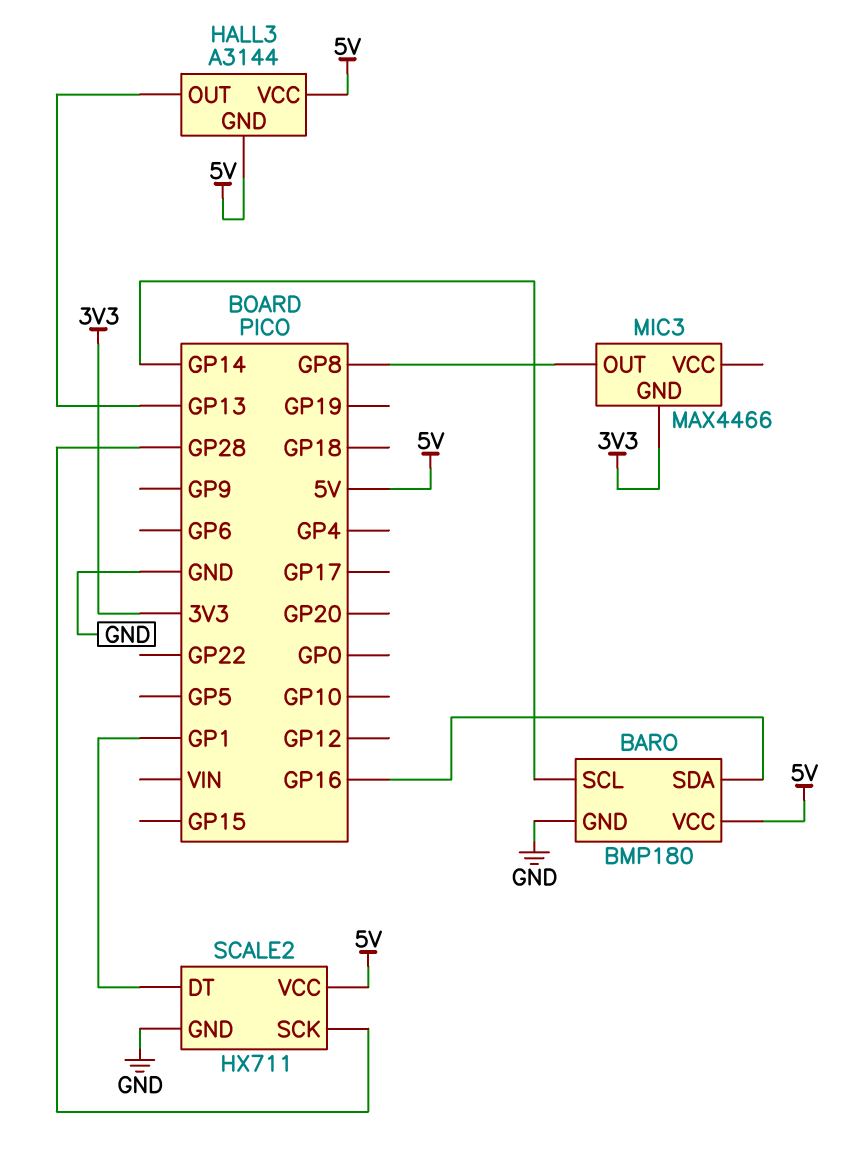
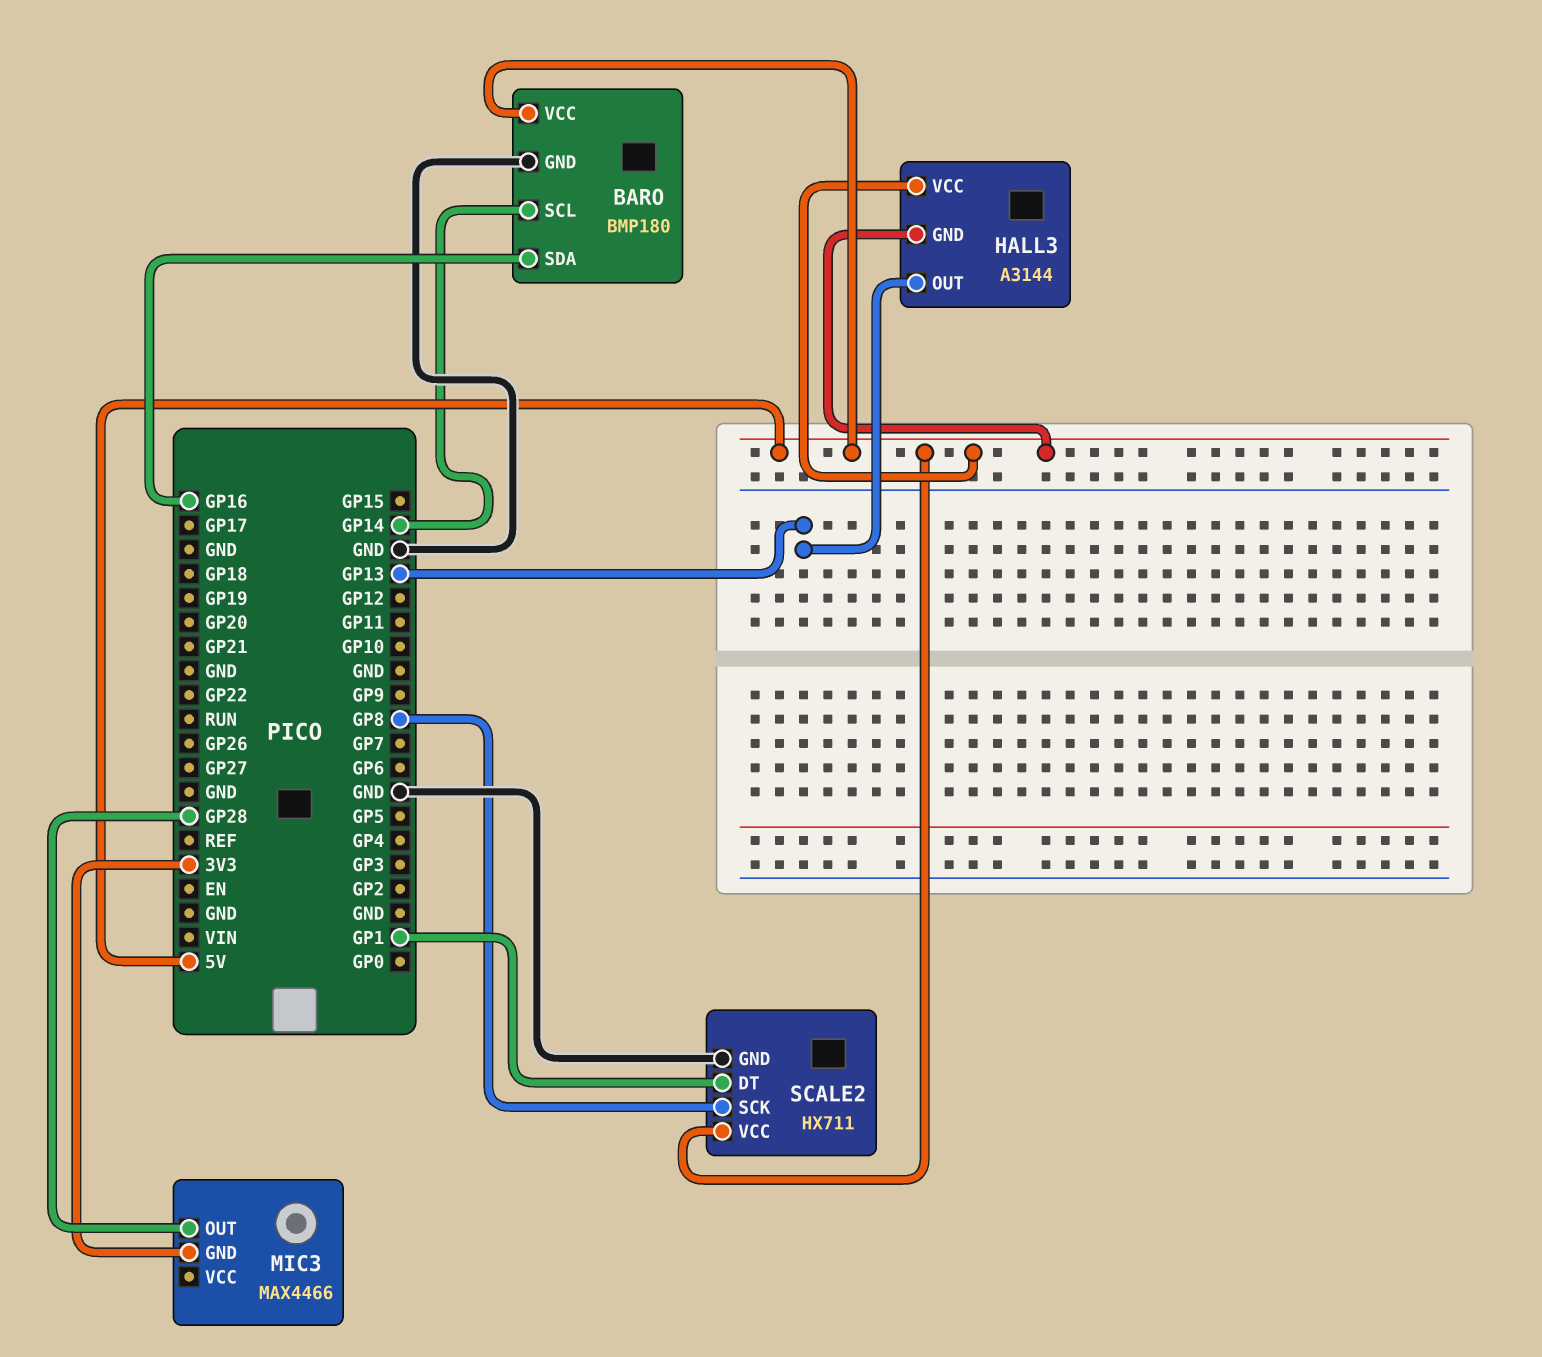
MIC3 pin OUT: GP8 -> GP28
SCALE2 pin SCK: GP28 -> GP8

